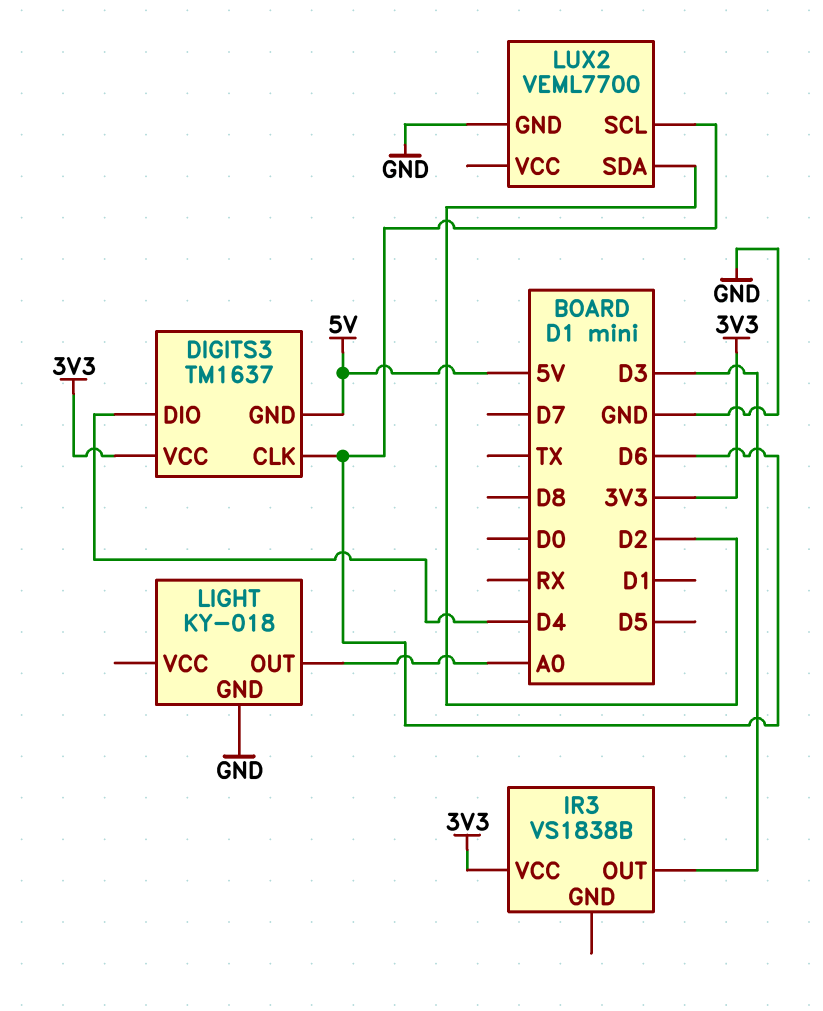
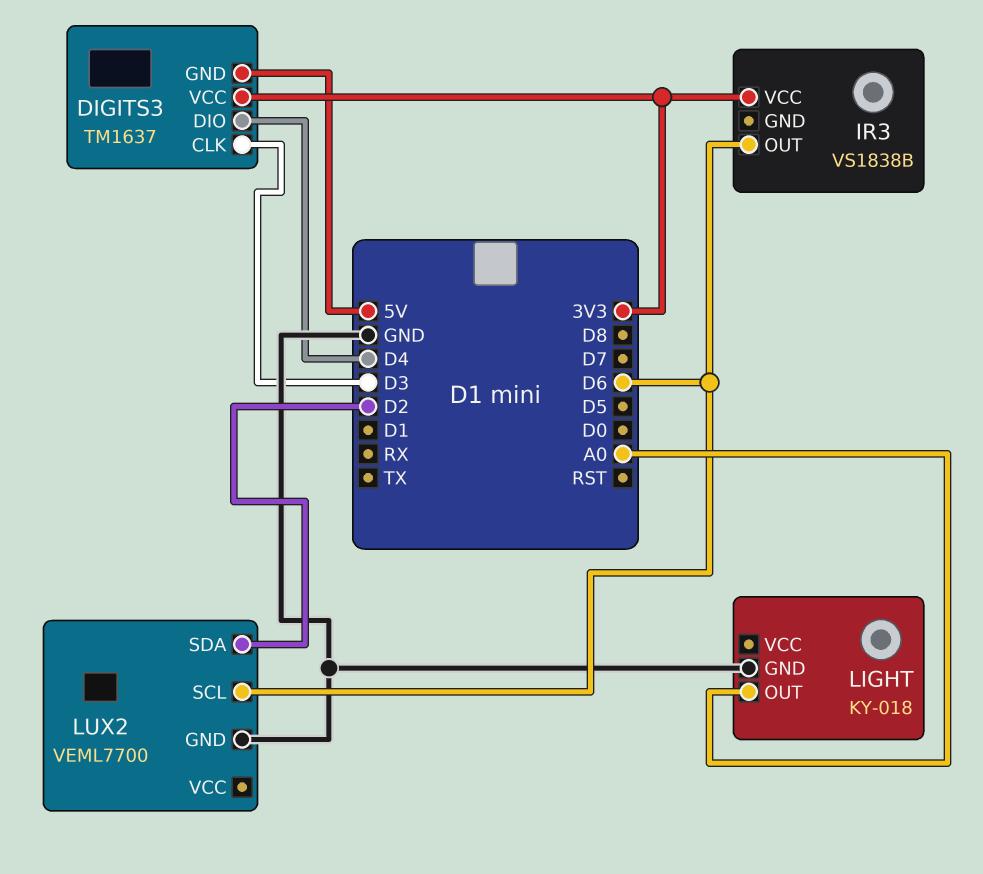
DIGITS3 pin CLK: D6 -> D3
IR3 pin OUT: D3 -> D6

